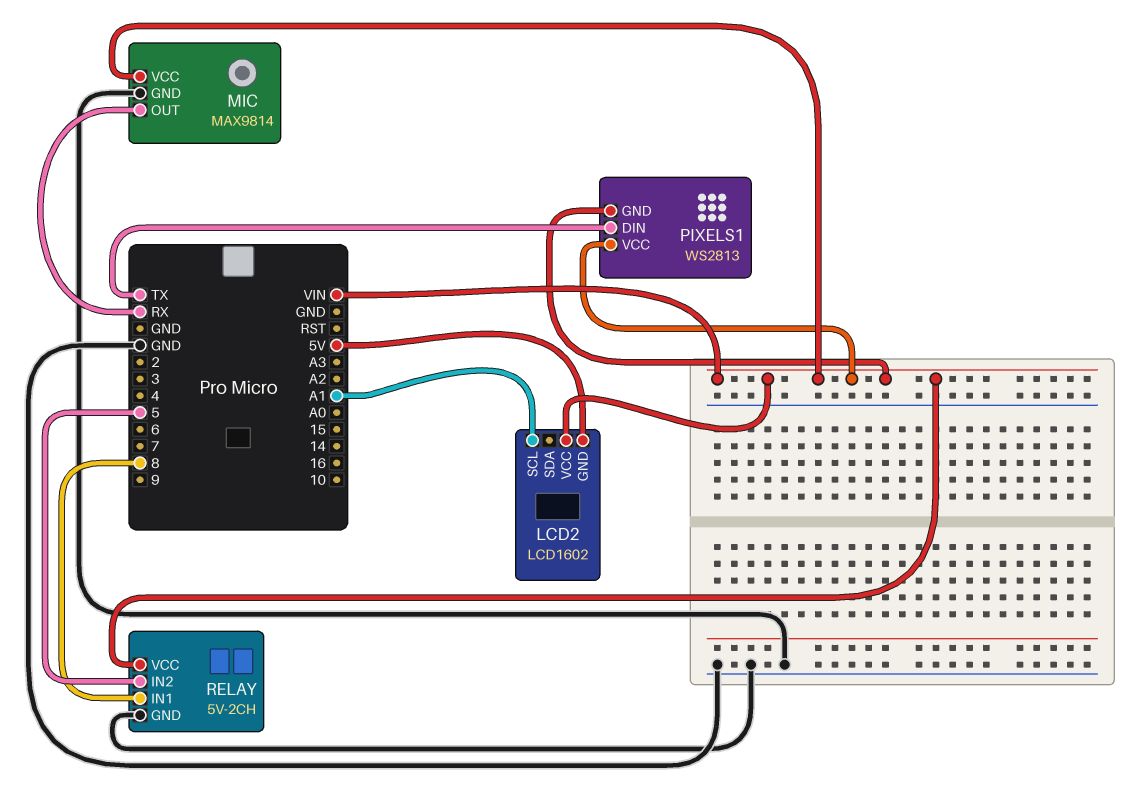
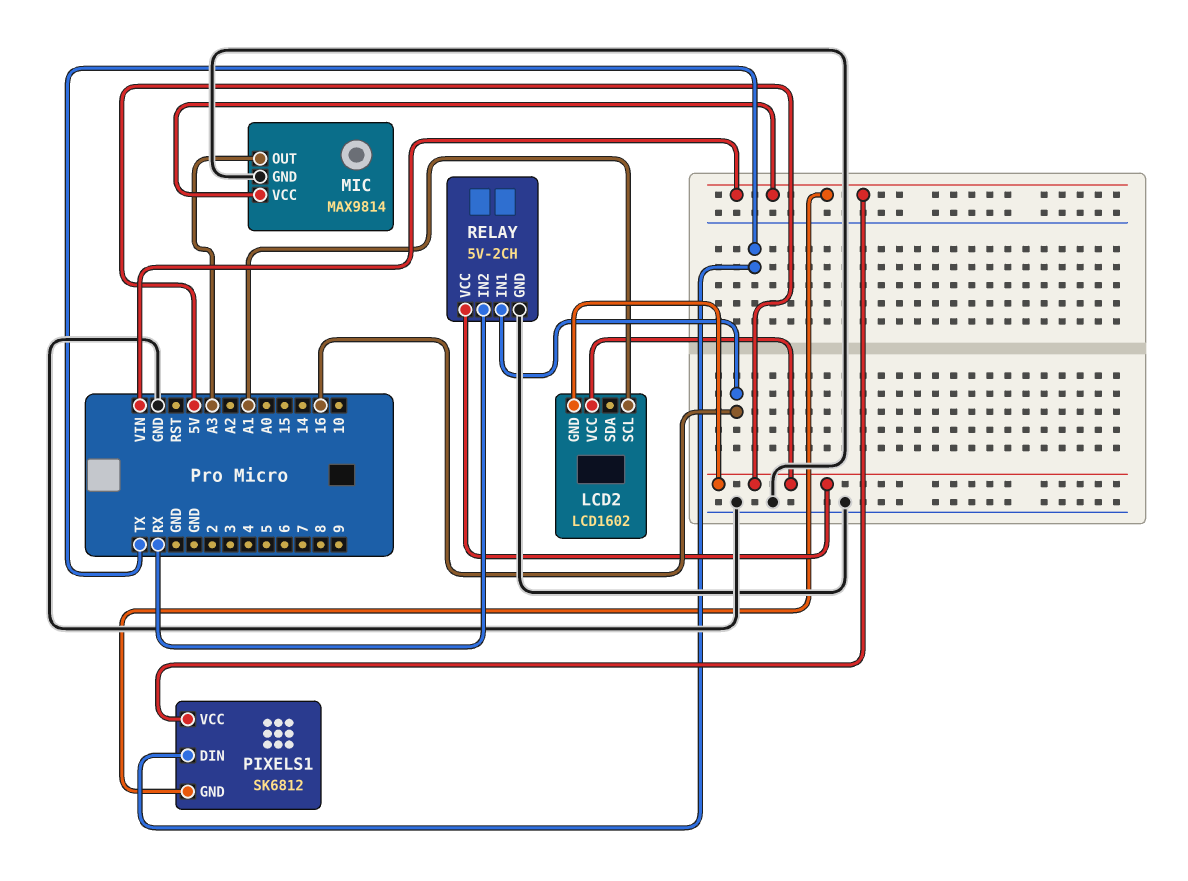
LCD2 pin VCC: VIN -> 5V
MIC pin OUT: RX -> A3
PIXELS1: WS2813 -> SK6812
RELAY pin IN1: 8 -> 16
RELAY pin IN2: 5 -> RX
RELAY pin VCC: VIN -> 5V

